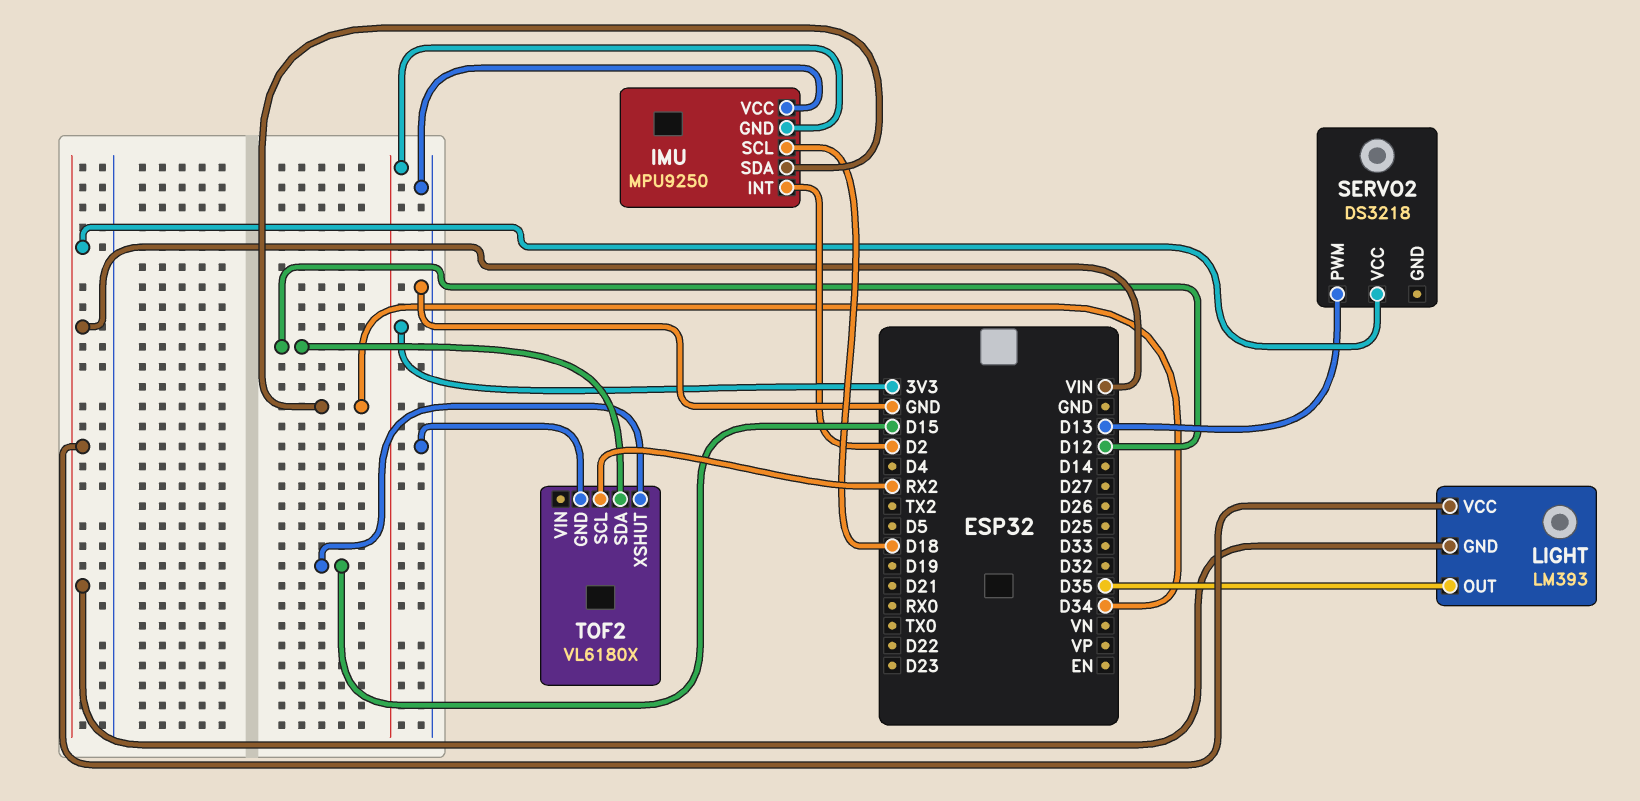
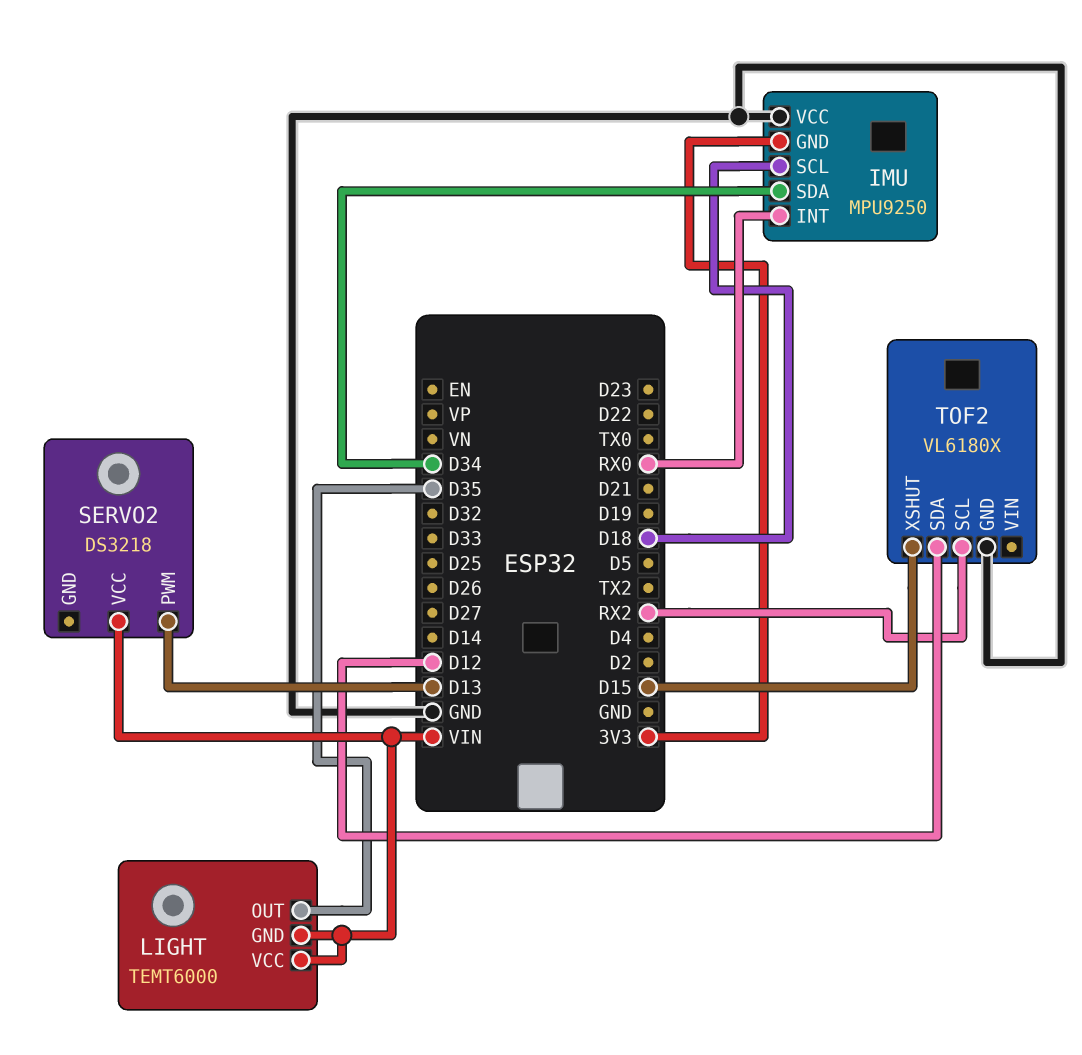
IMU pin INT: D2 -> RX0
LIGHT: LM393 -> TEMT6000

